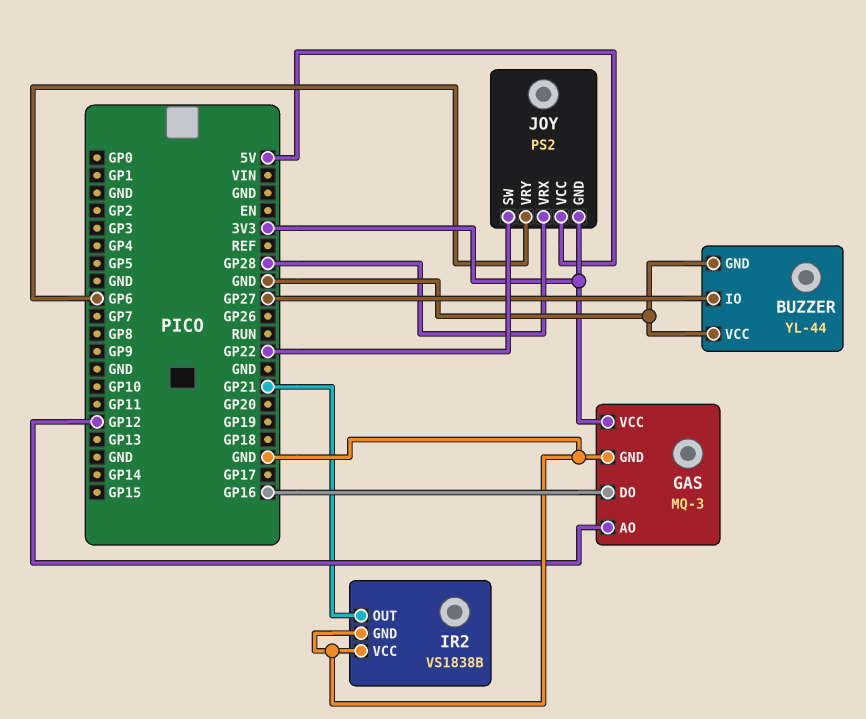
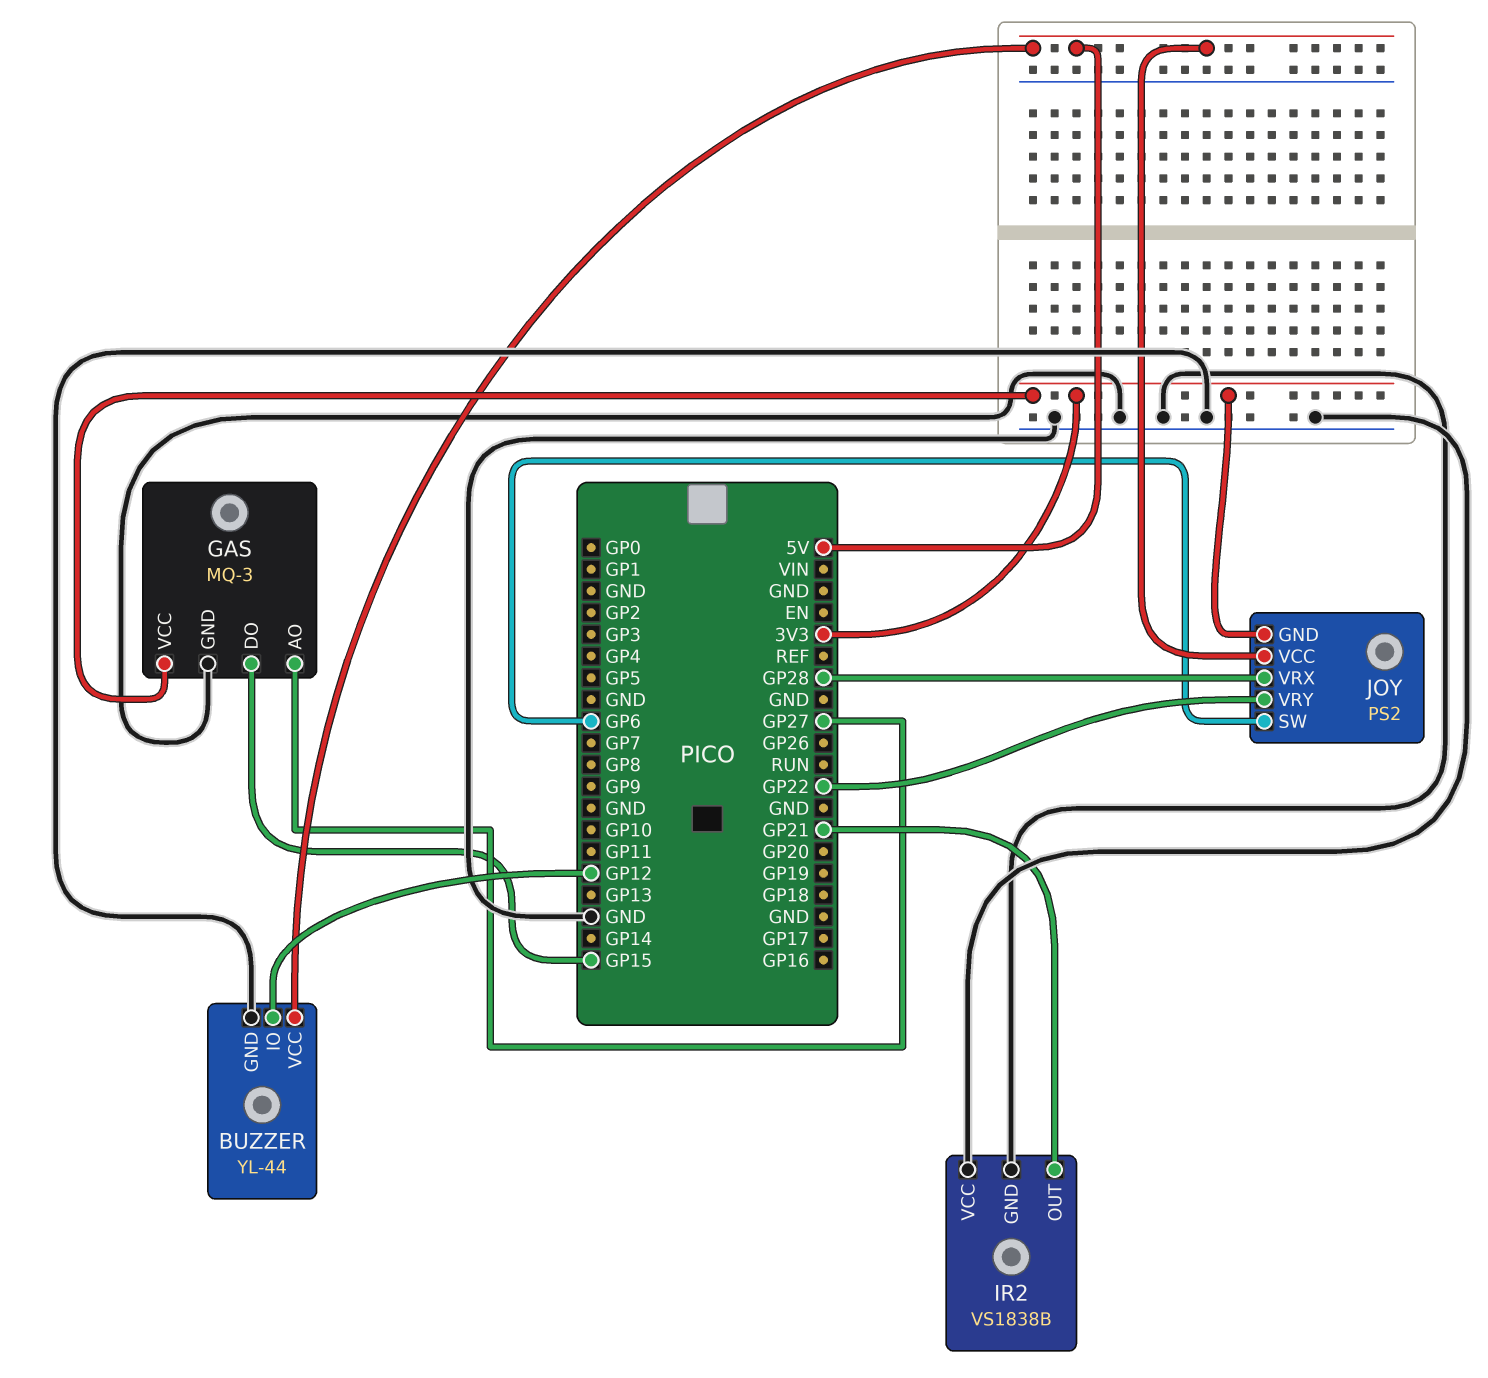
BUZZER pin IO: GP27 -> GP12
BUZZER pin VCC: GND -> 5V
GAS pin AO: GP12 -> GP27
GAS pin DO: GP16 -> GP15
JOY pin SW: GP22 -> GP6
JOY pin VRY: GP6 -> GP22

